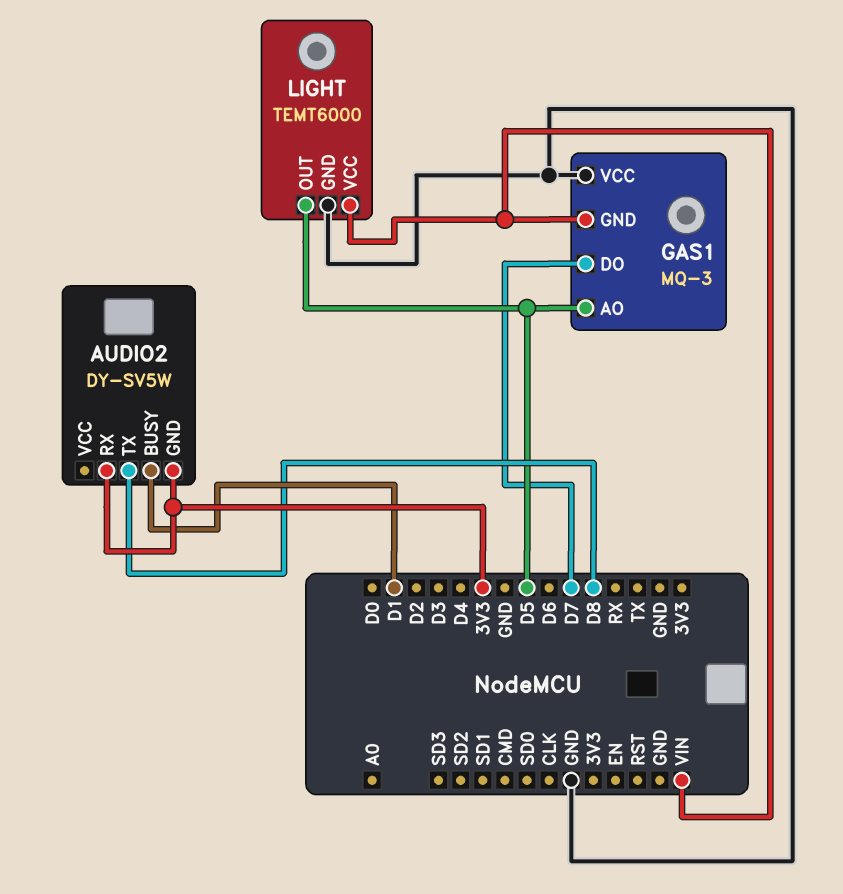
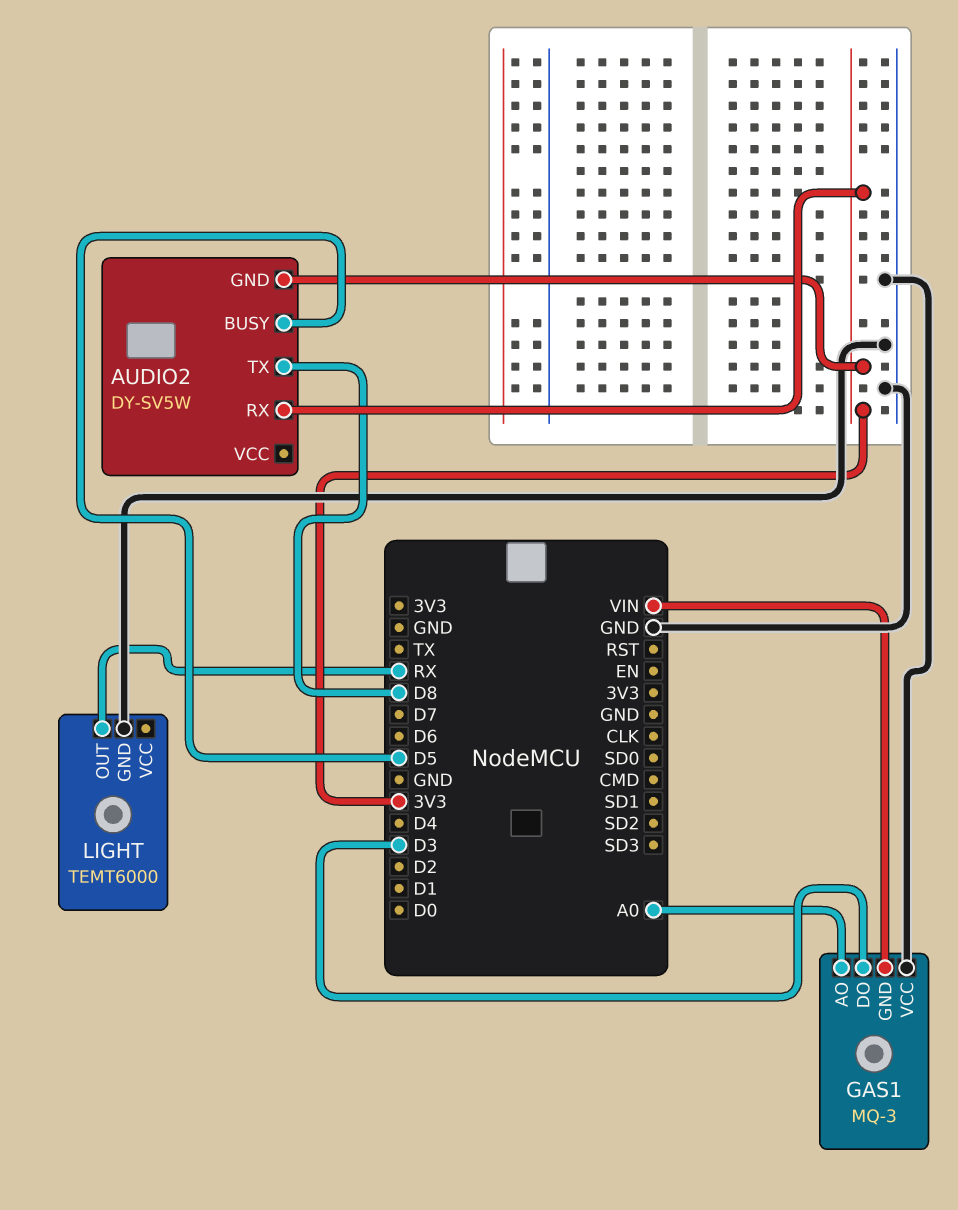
AUDIO2 pin BUSY: D1 -> D5
GAS1 pin AO: D5 -> A0
GAS1 pin DO: D7 -> D3
LIGHT pin OUT: D5 -> RX
LIGHT pin VCC: VIN -> none

